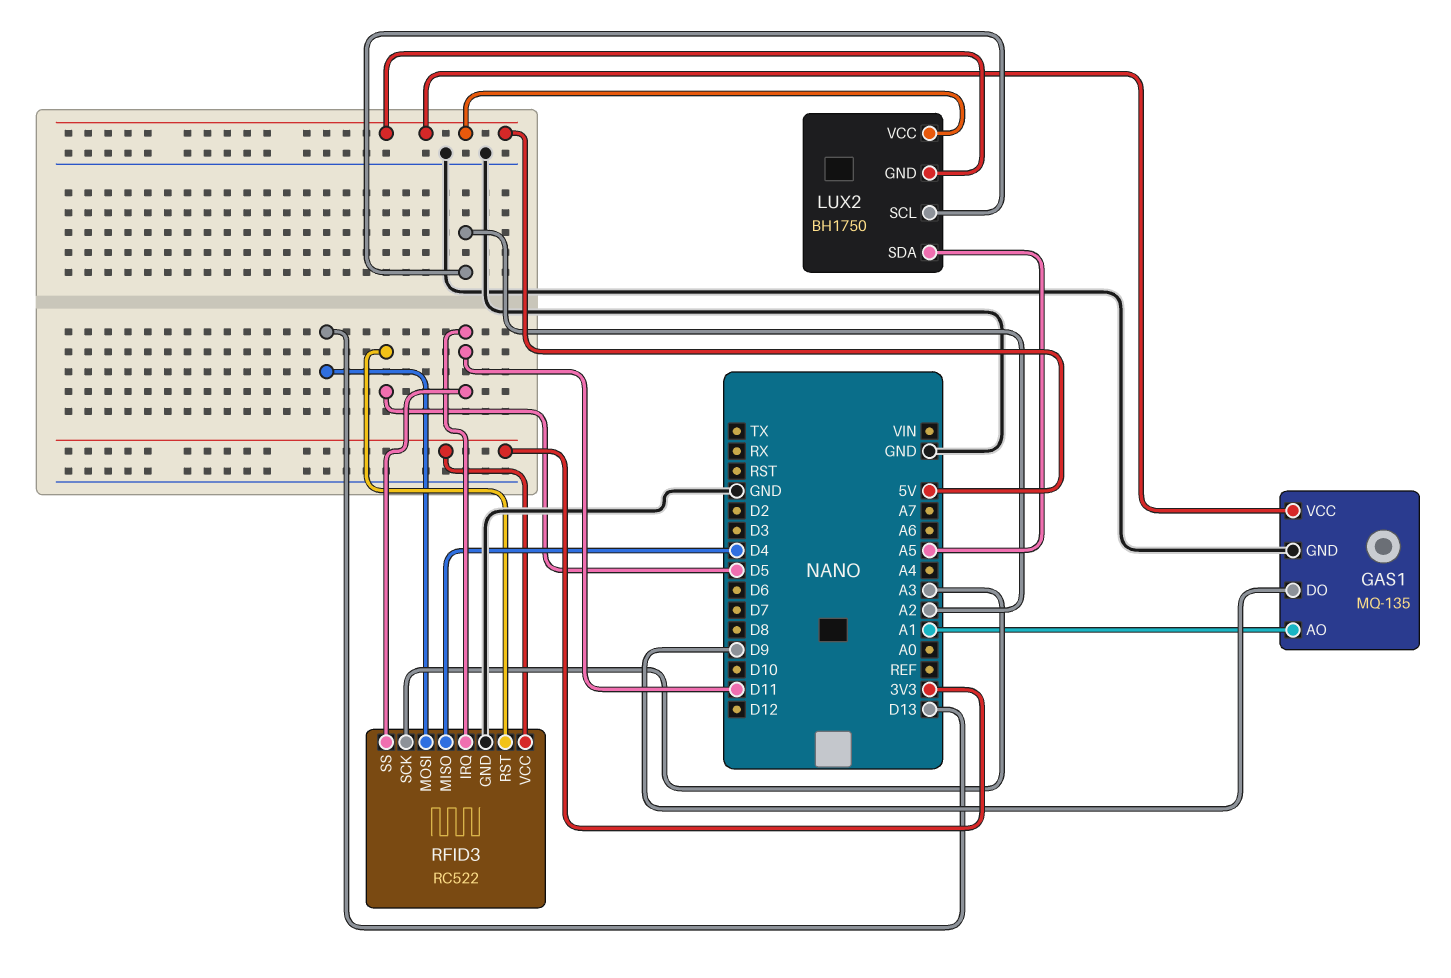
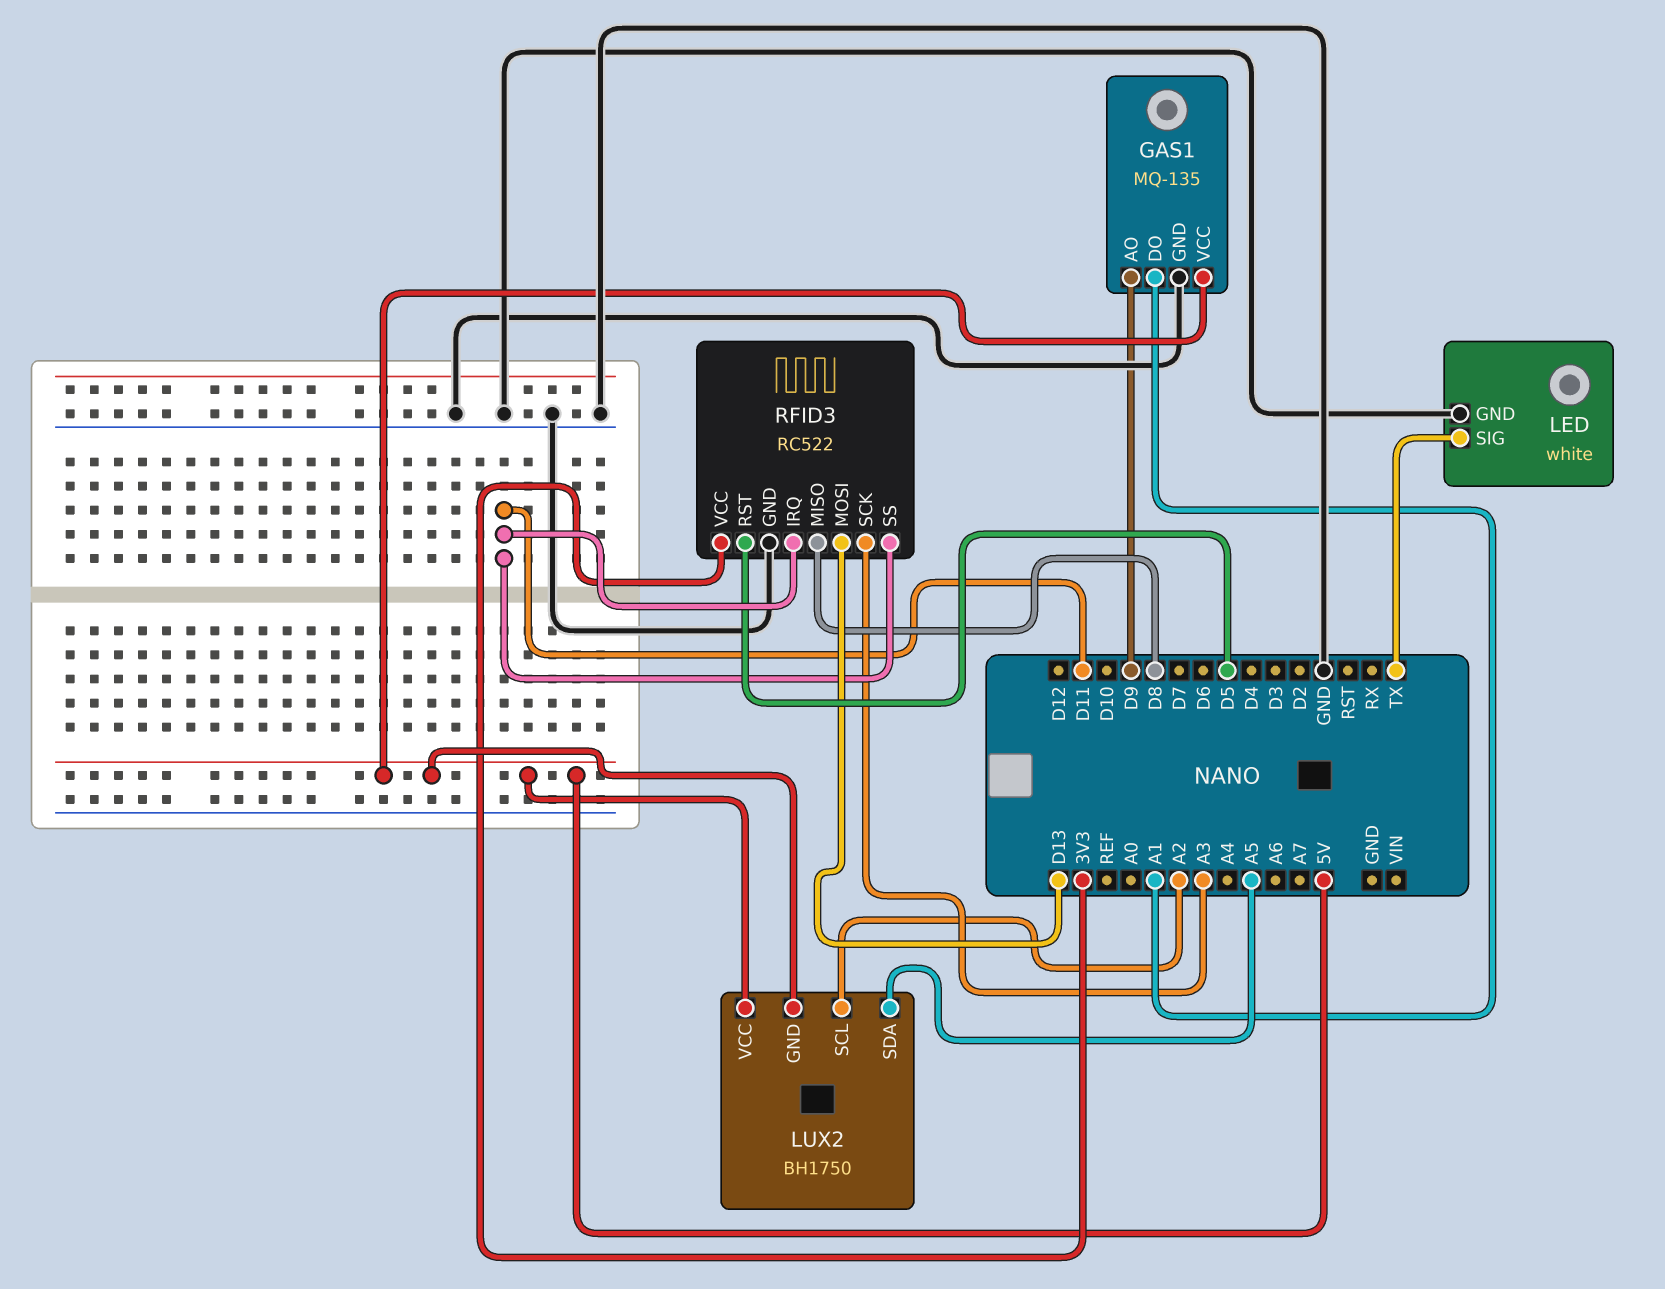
GAS1 pin AO: A1 -> D9
GAS1 pin DO: D9 -> A1
LED: none -> white
LED pin GND: none -> GND
LED pin SIG: none -> TX
RFID3 pin MISO: D4 -> D8

